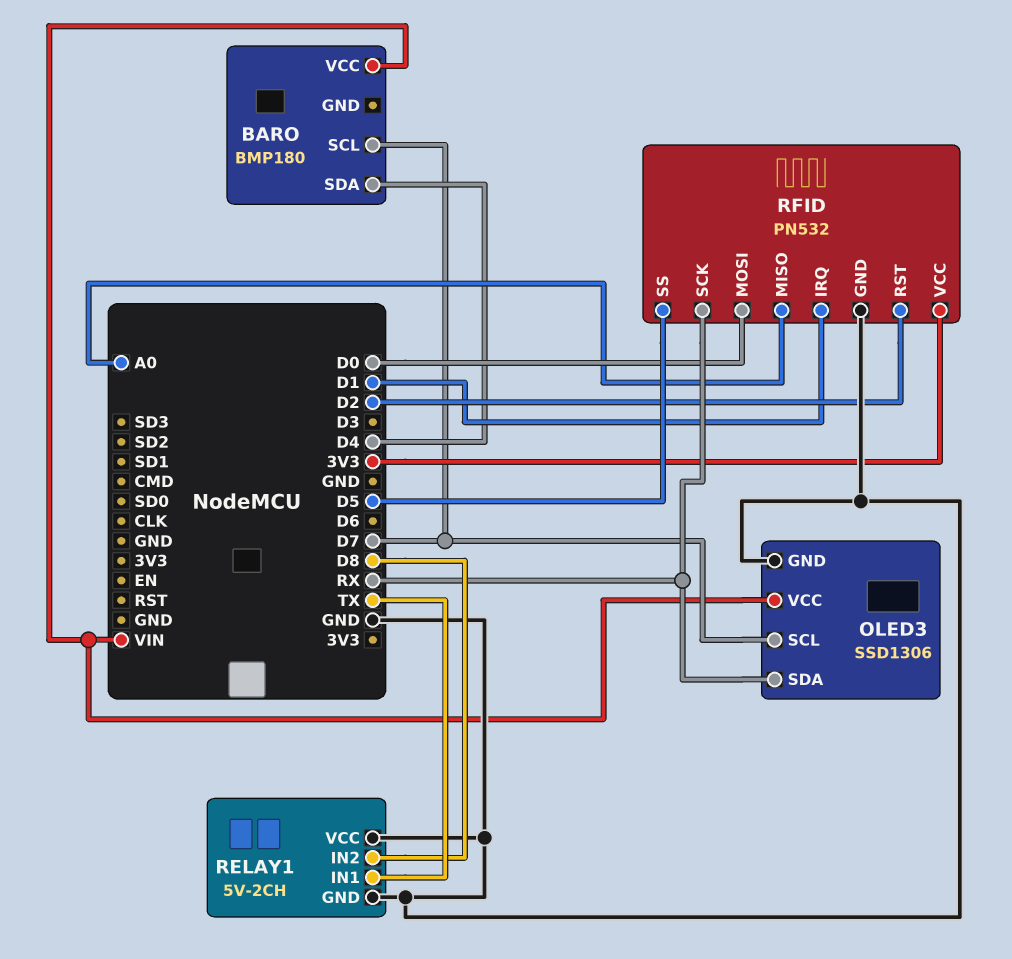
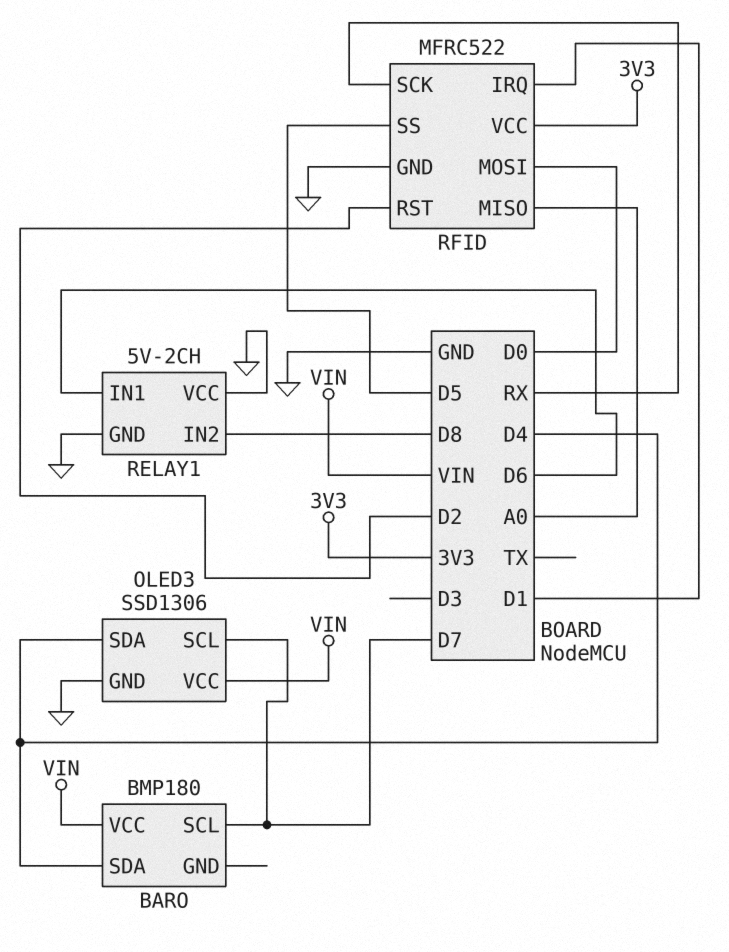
OLED3 pin SDA: RX -> D4
RELAY1 pin IN1: TX -> D6
RFID: PN532 -> MFRC522

